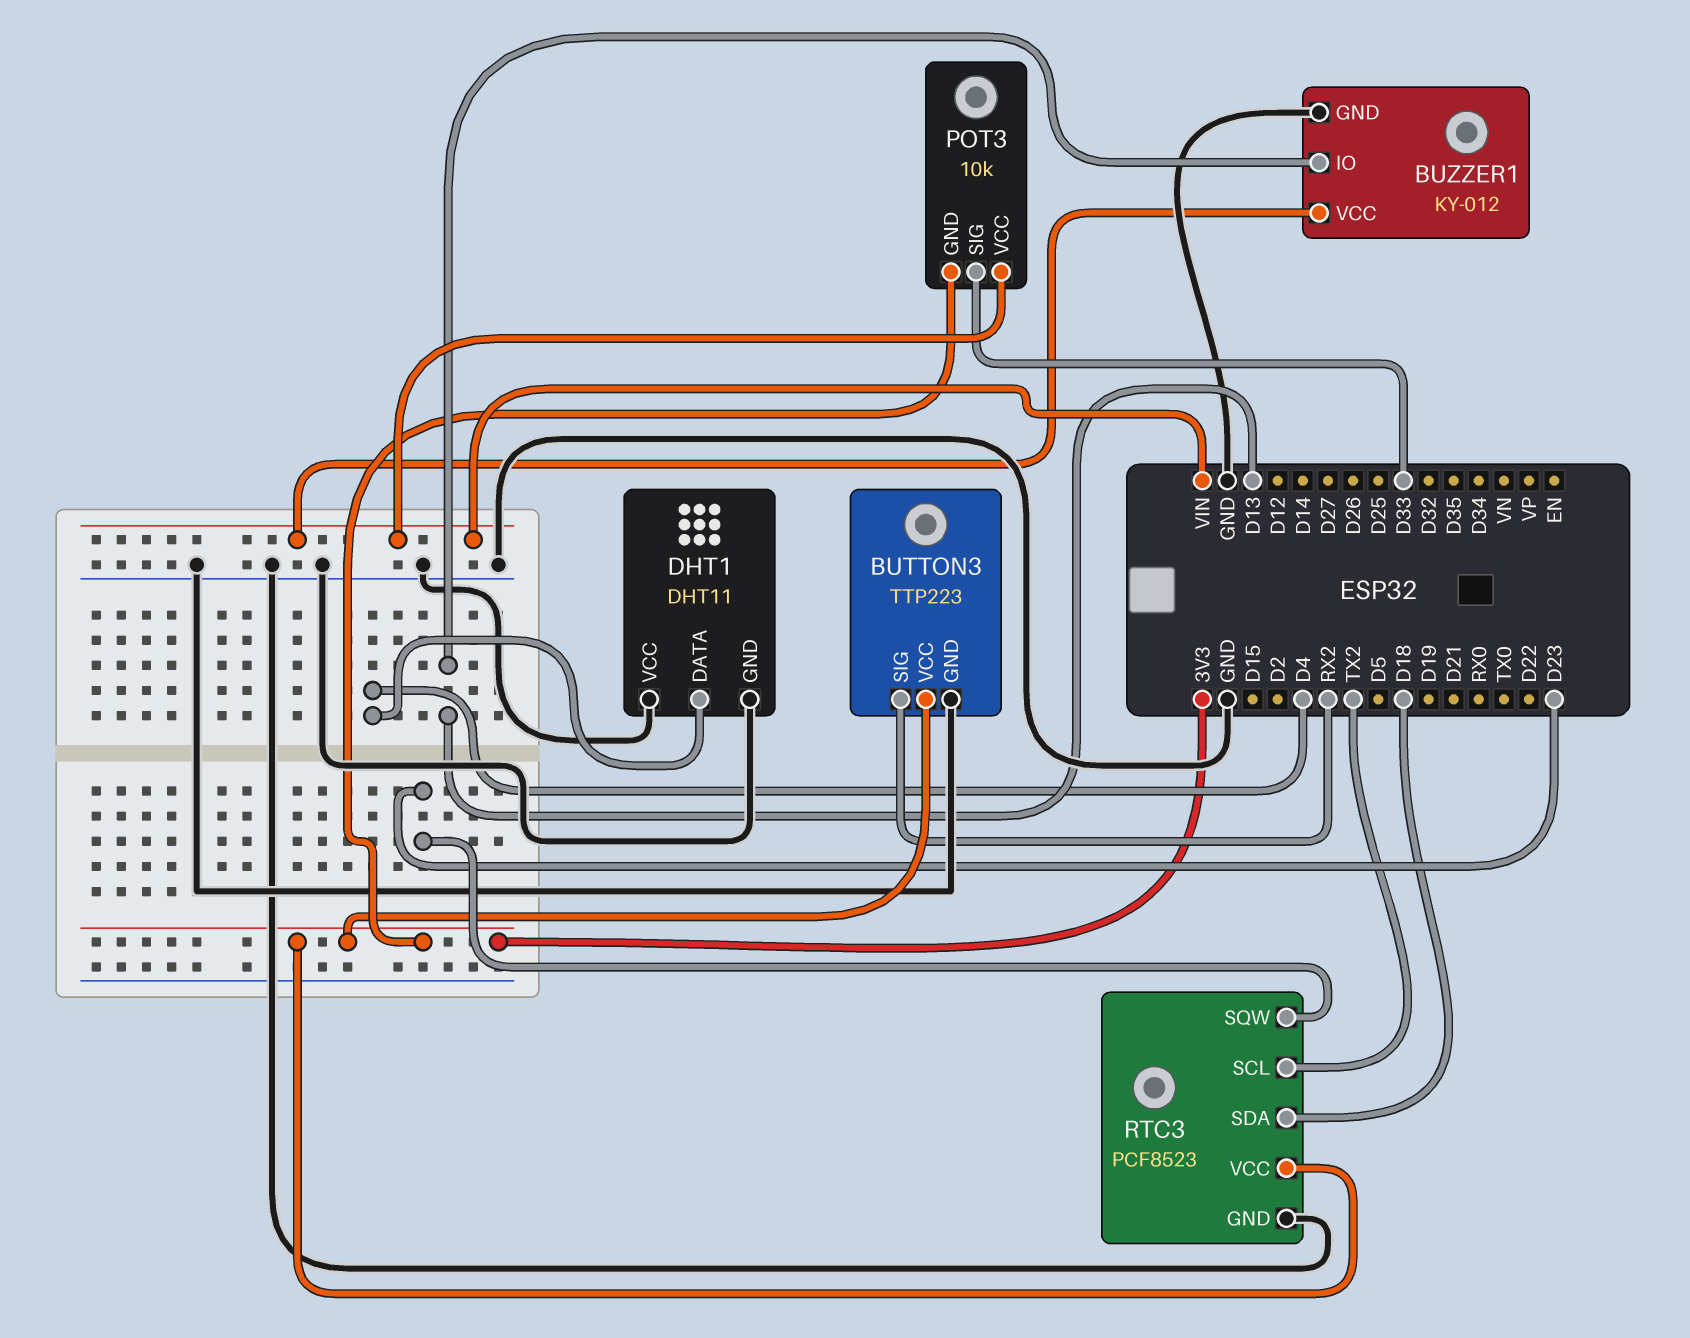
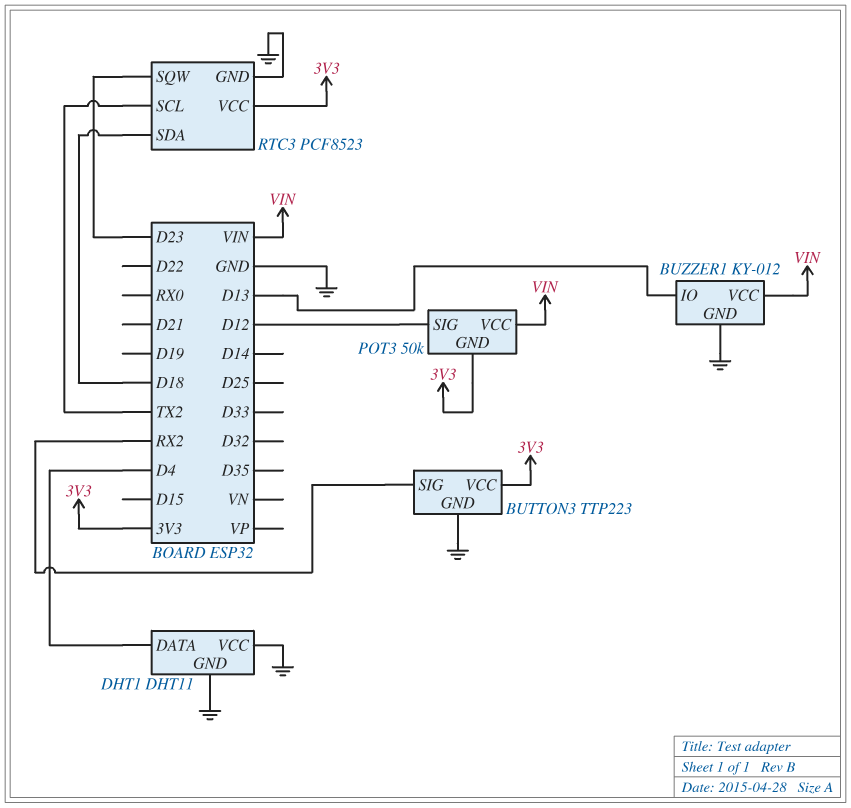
POT3: 10k -> 50k
POT3 pin SIG: D33 -> D12

